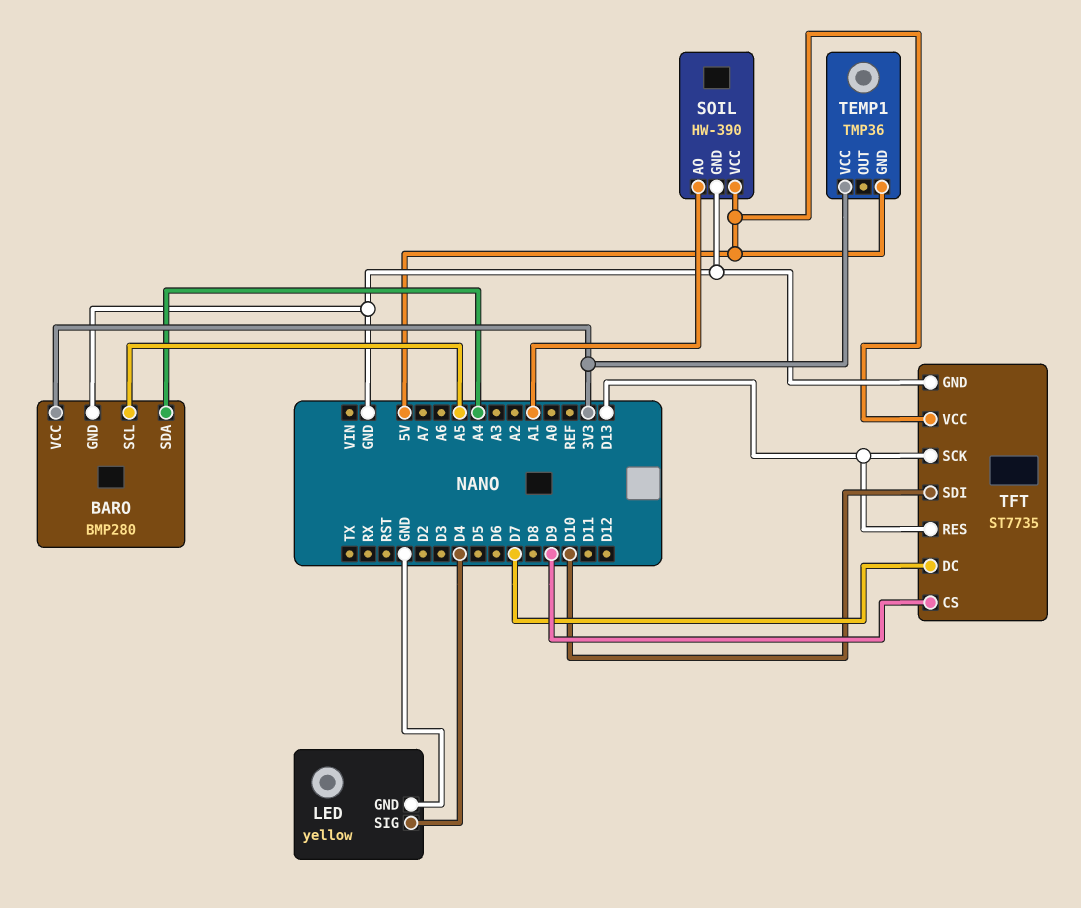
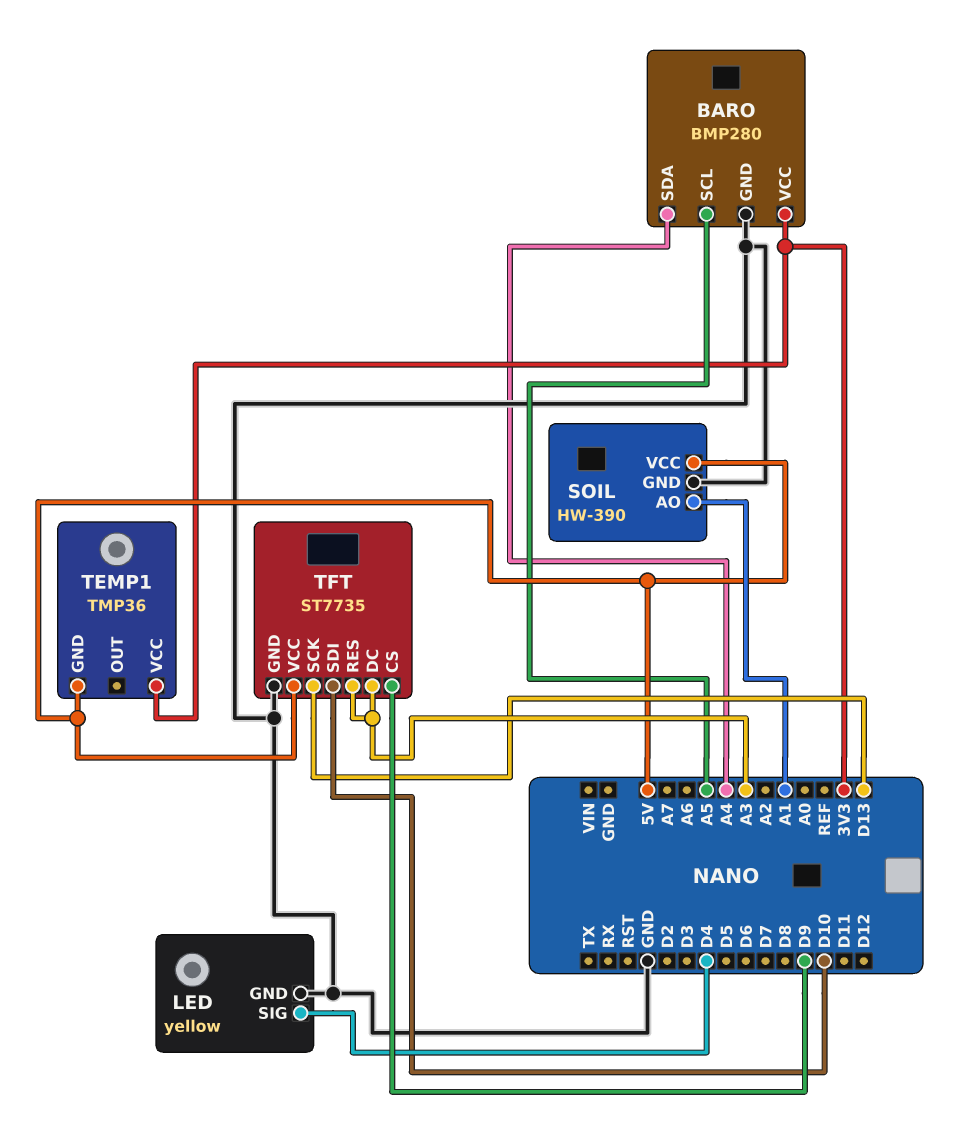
TFT pin DC: D7 -> A3
TFT pin RES: D13 -> A3

